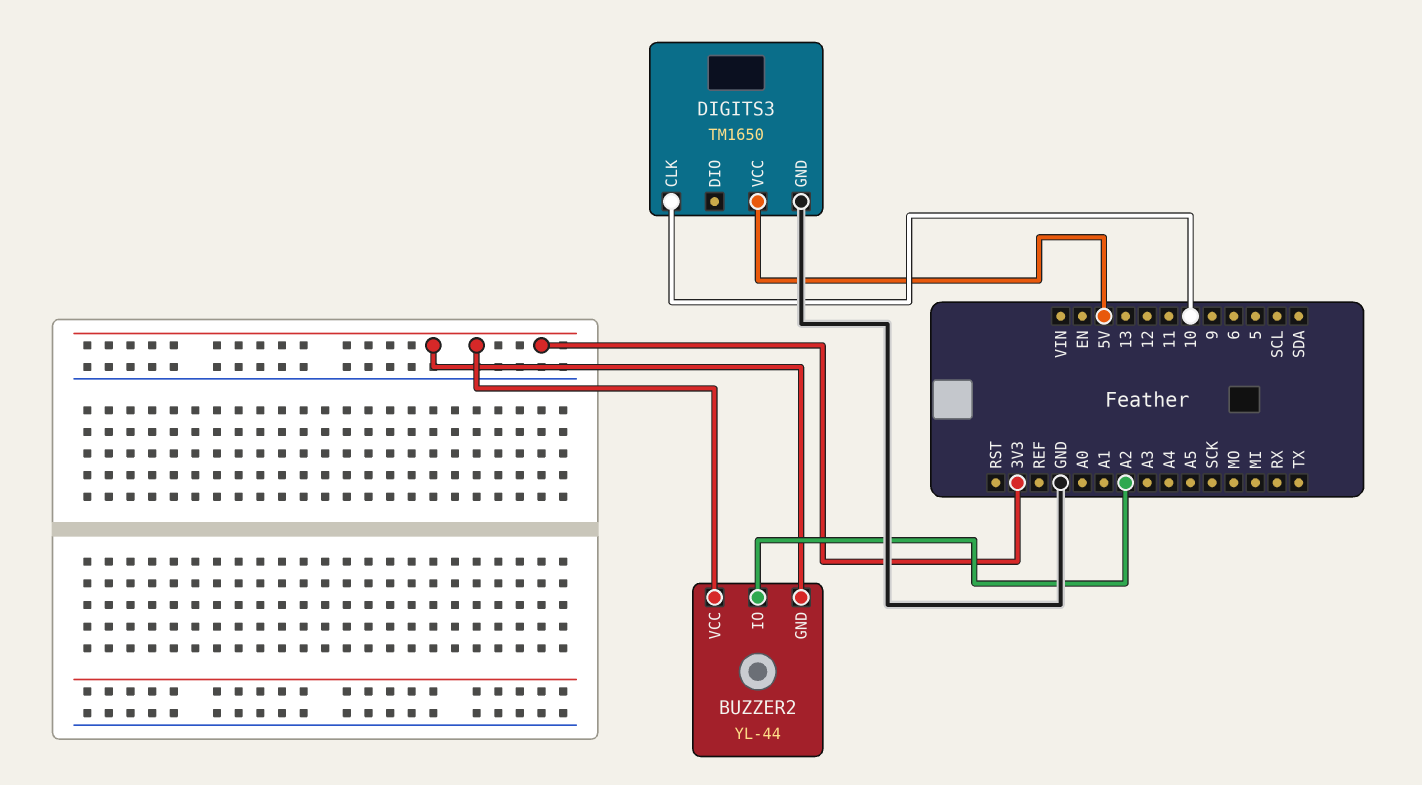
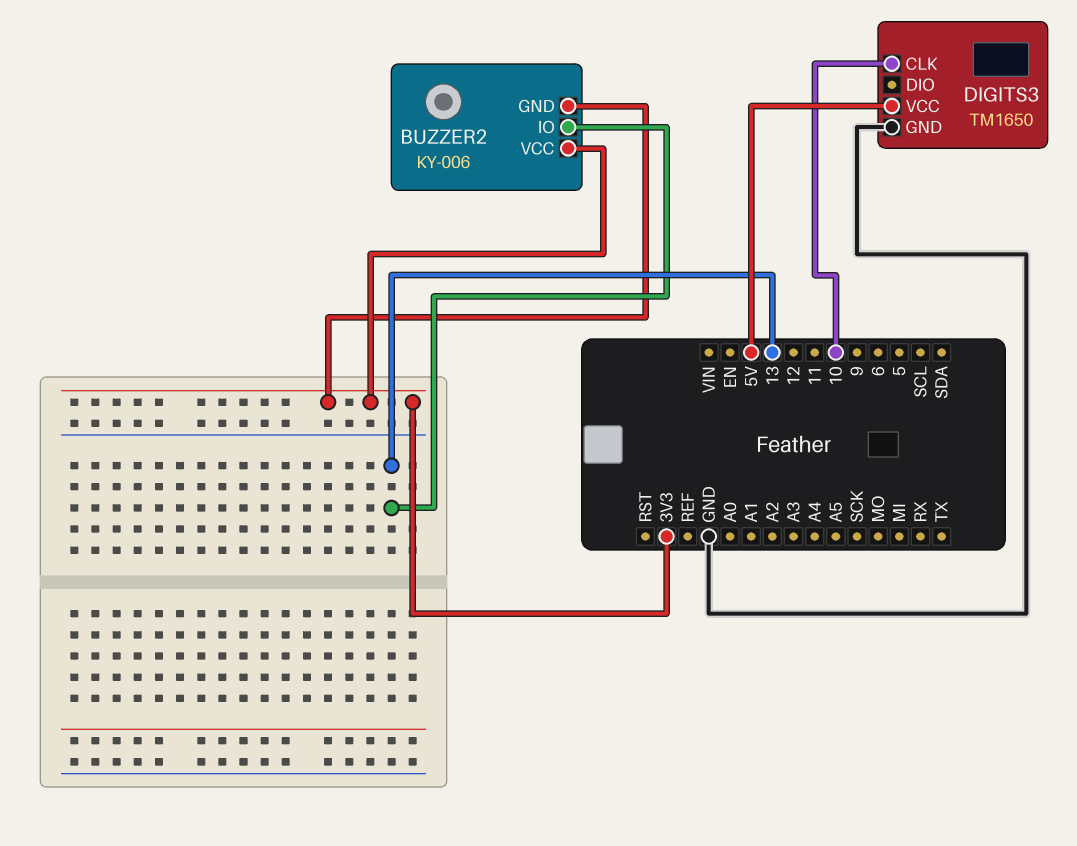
BUZZER2: YL-44 -> KY-006
BUZZER2 pin IO: A2 -> 13

